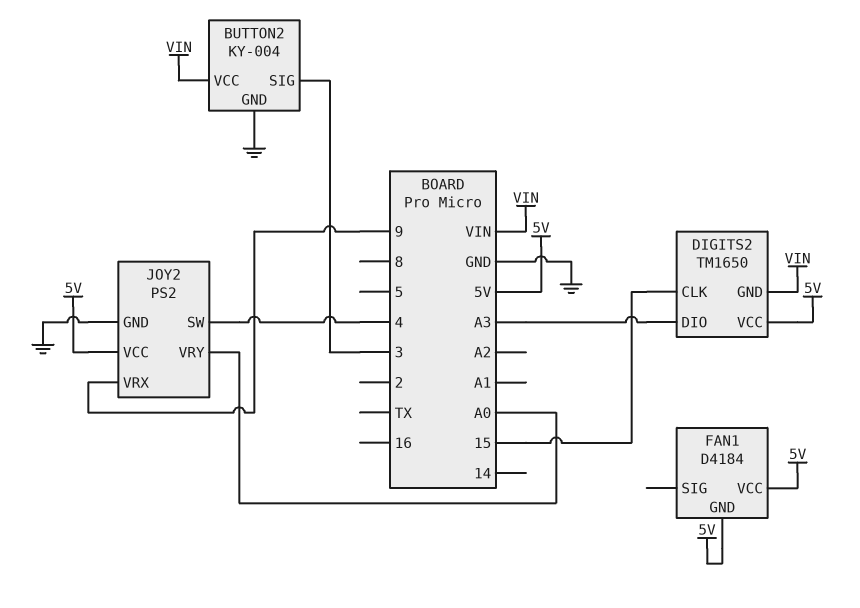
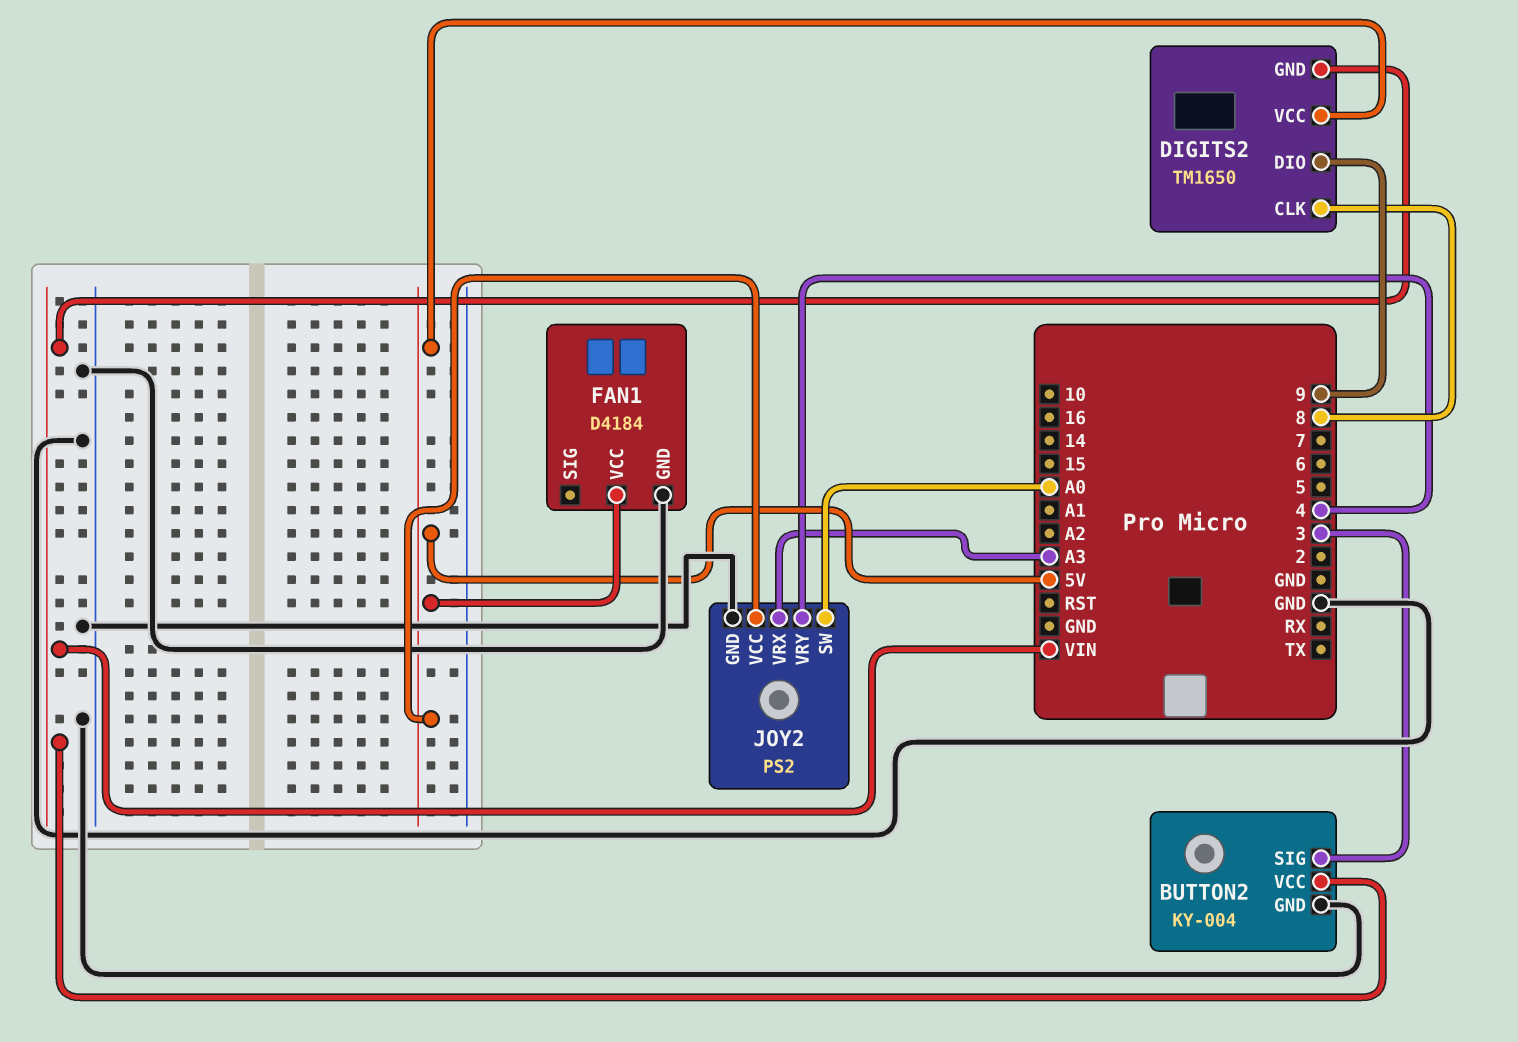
DIGITS2 pin CLK: 15 -> 8
DIGITS2 pin DIO: A3 -> 9
FAN1 pin GND: 5V -> GND
JOY2 pin SW: 4 -> A0
JOY2 pin VRX: 9 -> A3
JOY2 pin VRY: A0 -> 4

